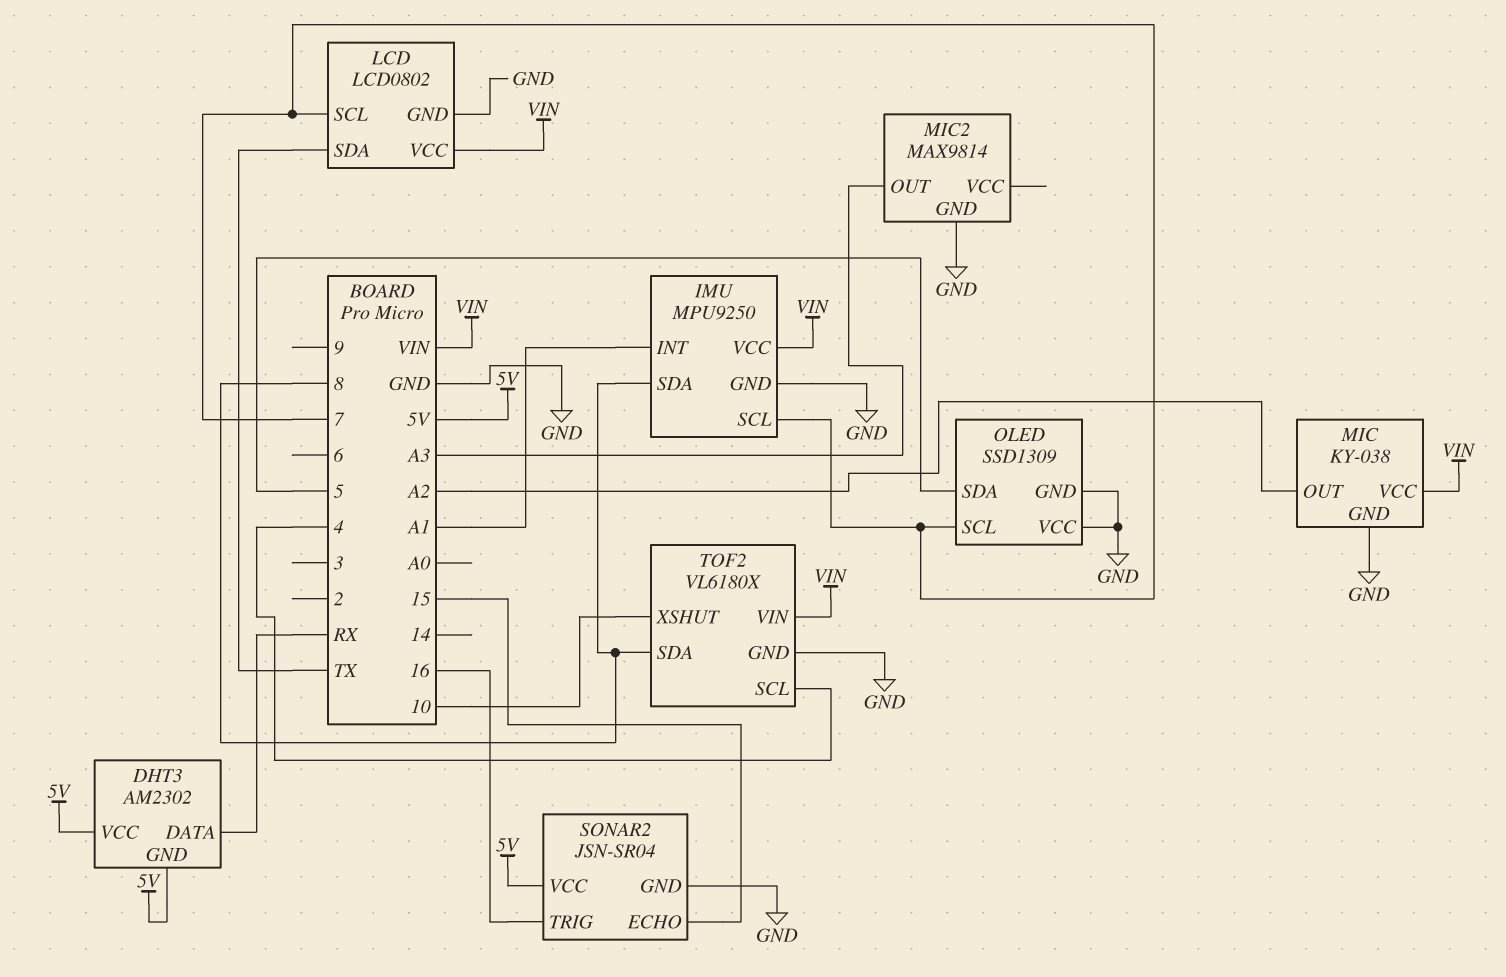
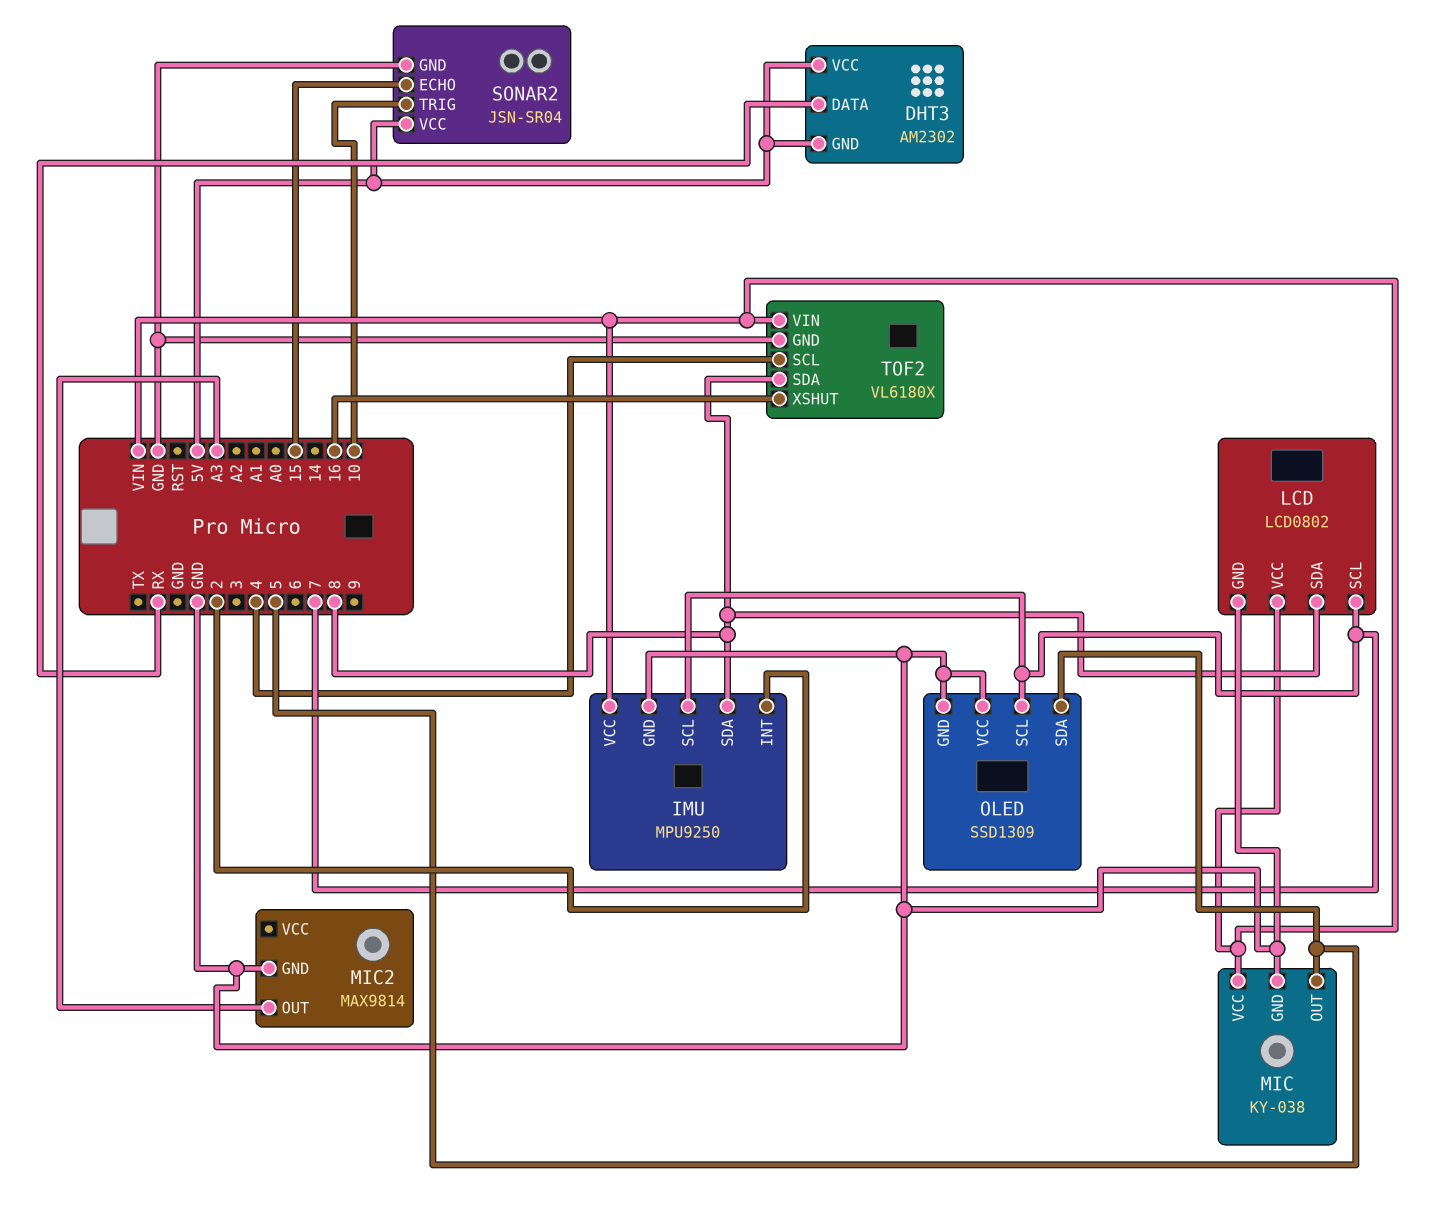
IMU pin INT: A1 -> 2
LCD pin SDA: TX -> 8
MIC pin OUT: A2 -> 5
SONAR2 pin TRIG: 16 -> 10
TOF2 pin XSHUT: 10 -> 16

